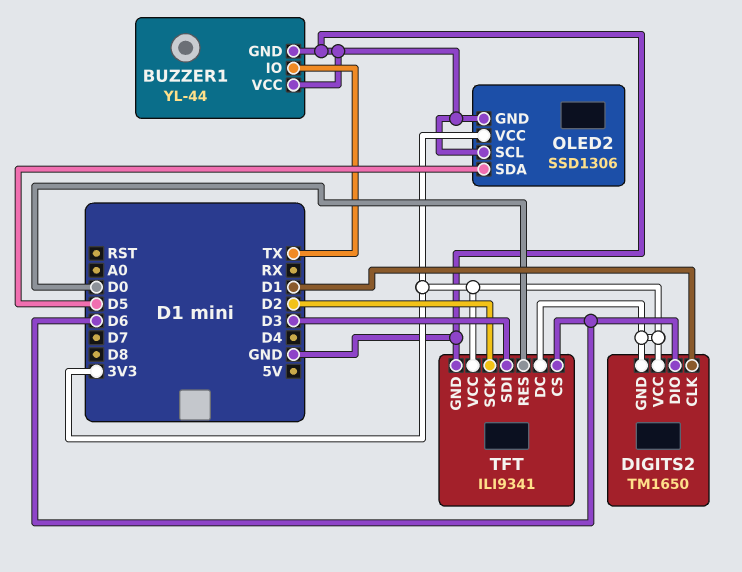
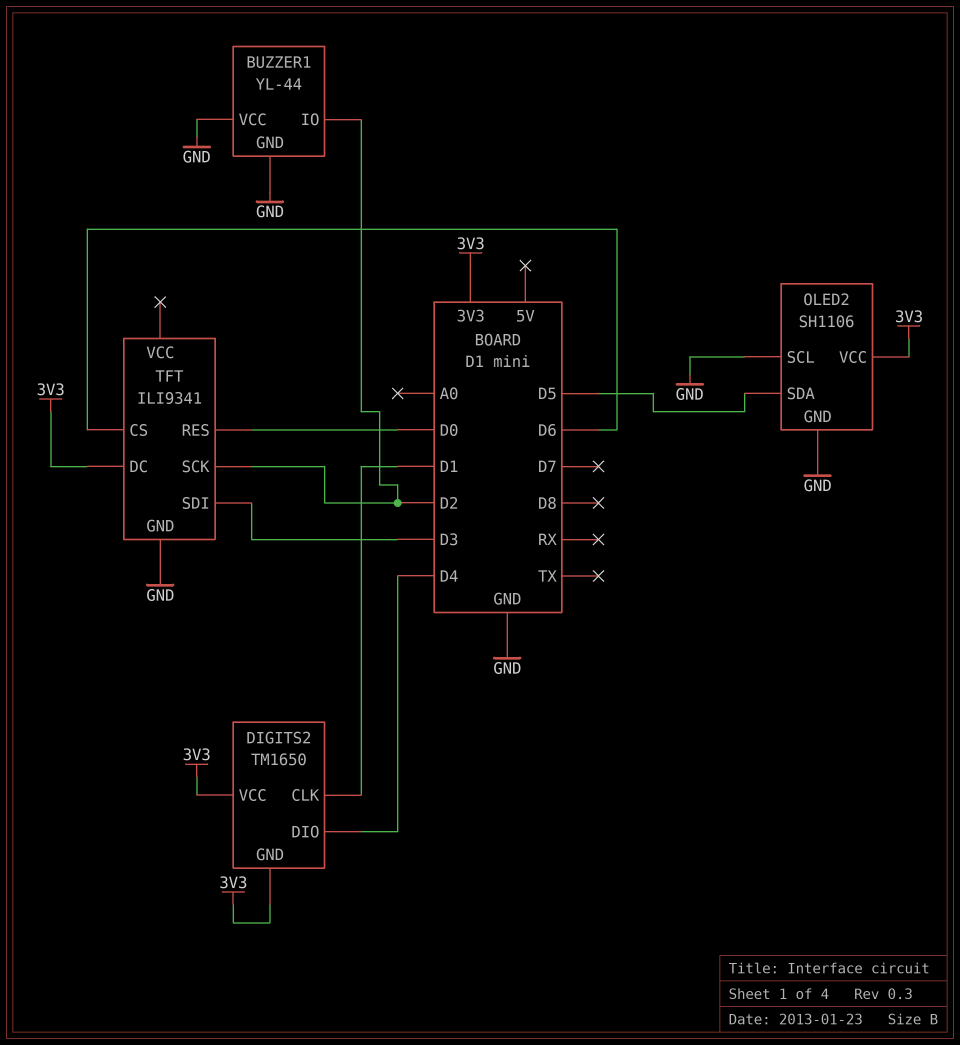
BUZZER1 pin IO: TX -> D2
DIGITS2 pin DIO: D6 -> D4
OLED2: SSD1306 -> SH1106
TFT pin VCC: 3V3 -> none

